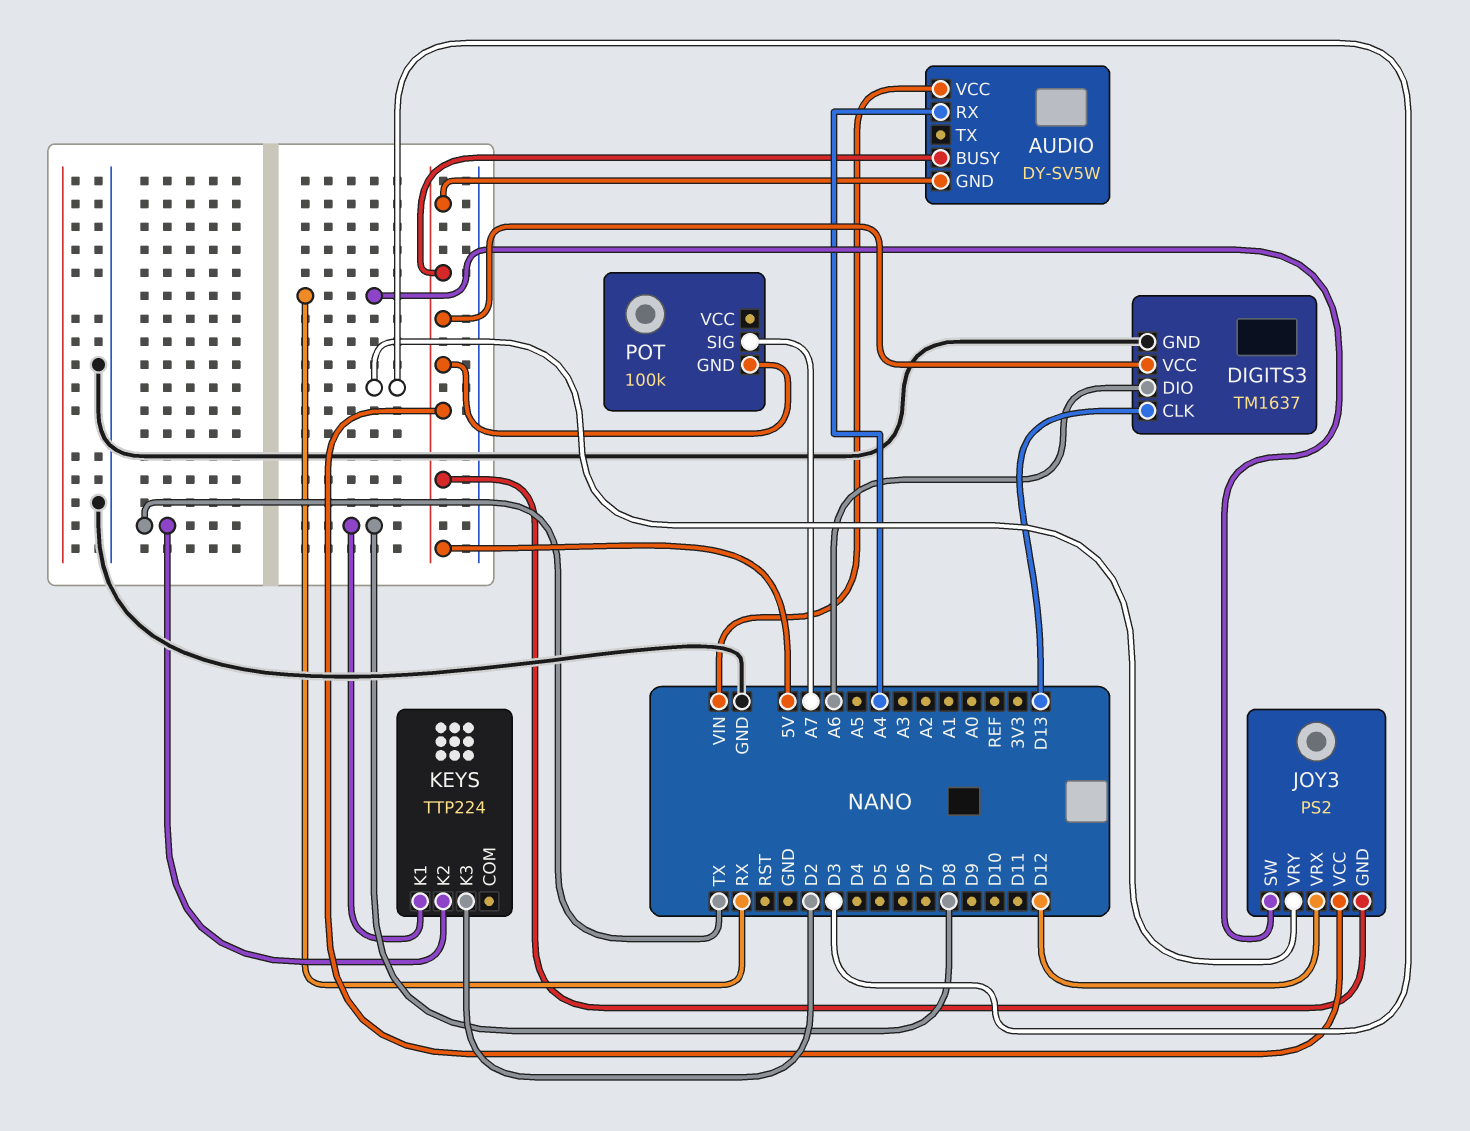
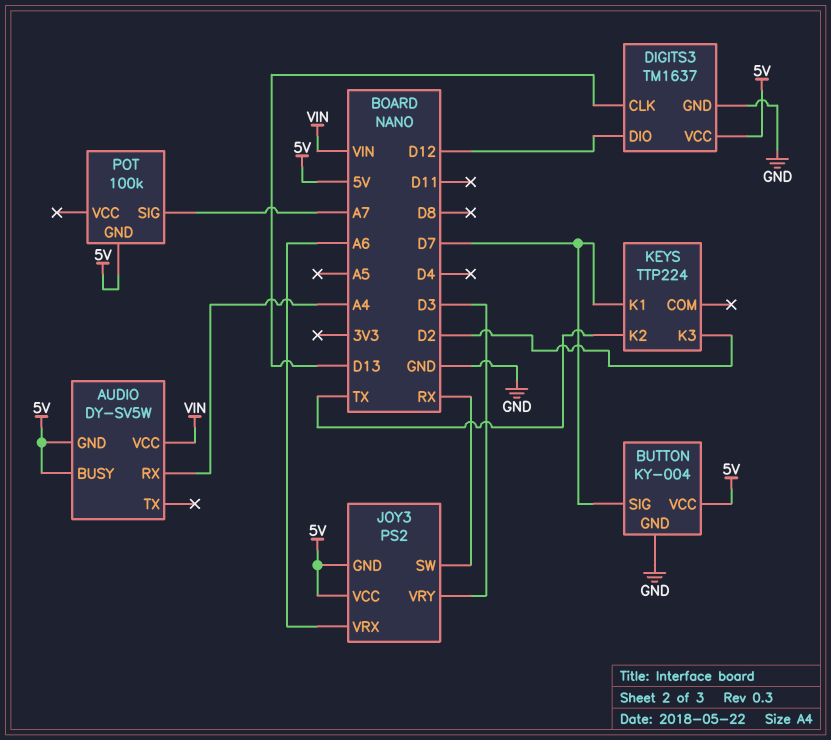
BUTTON: none -> KY-004
BUTTON pin GND: none -> GND
BUTTON pin SIG: none -> D7
BUTTON pin VCC: none -> 5V
DIGITS3 pin DIO: A6 -> D12
JOY3 pin VRX: D12 -> A6
KEYS pin K1: D8 -> D7

